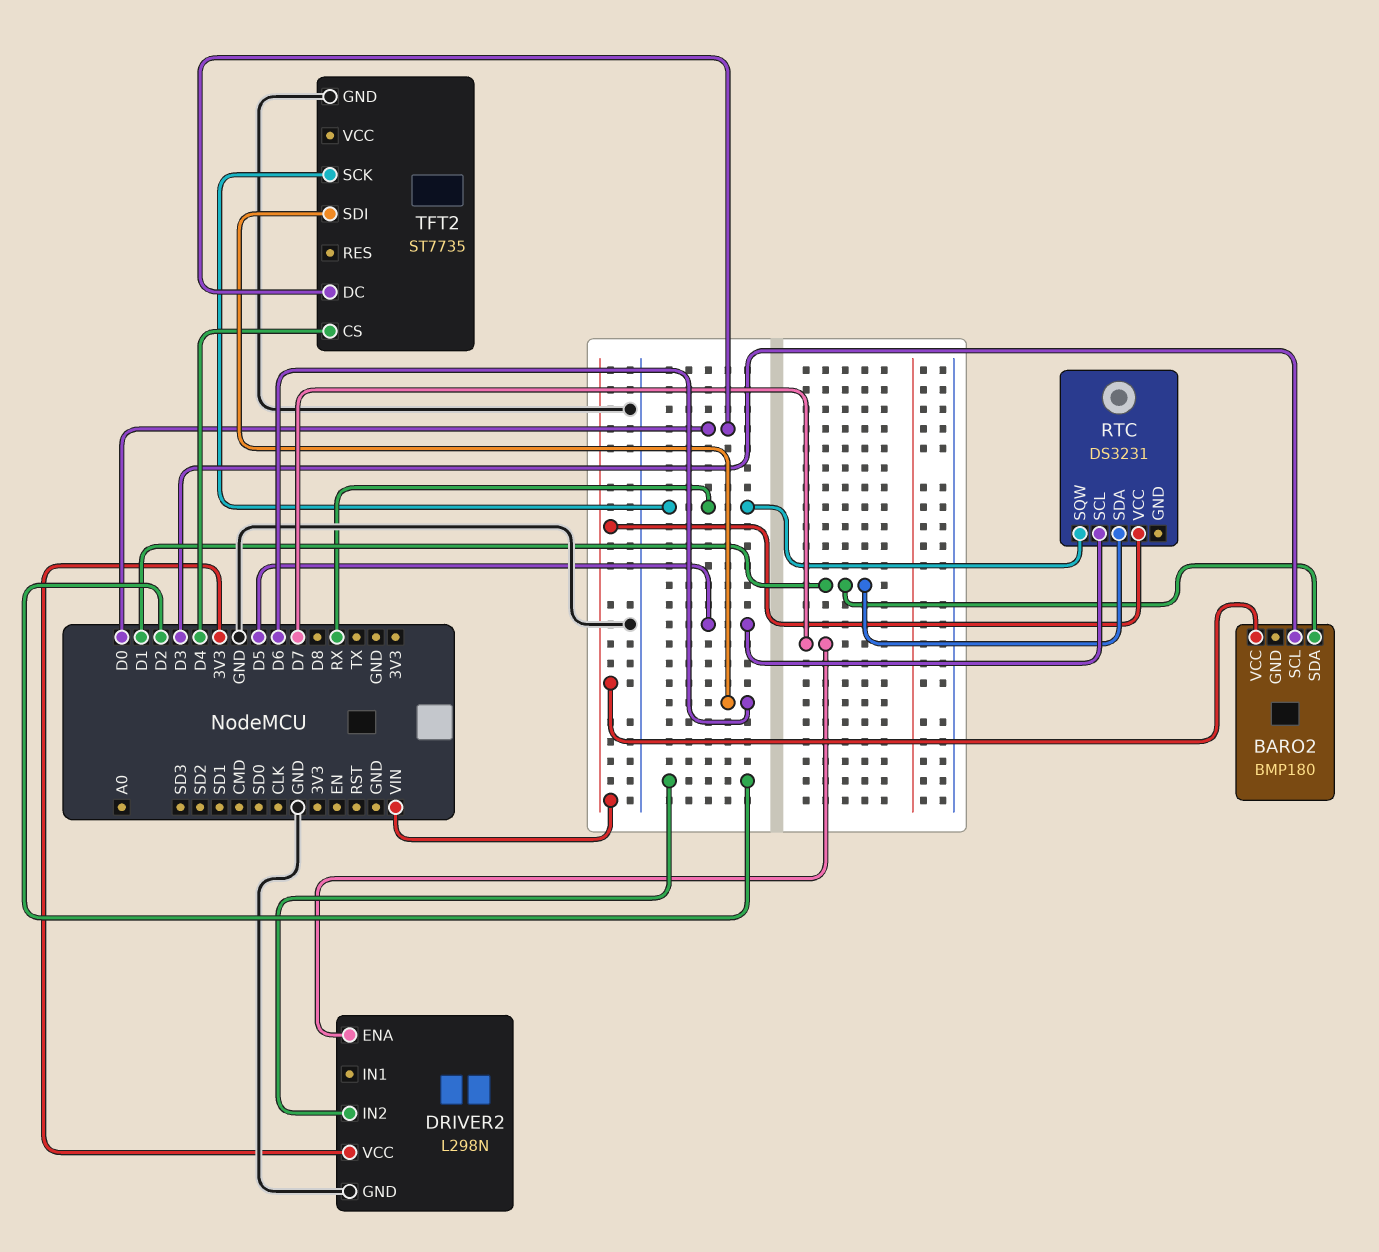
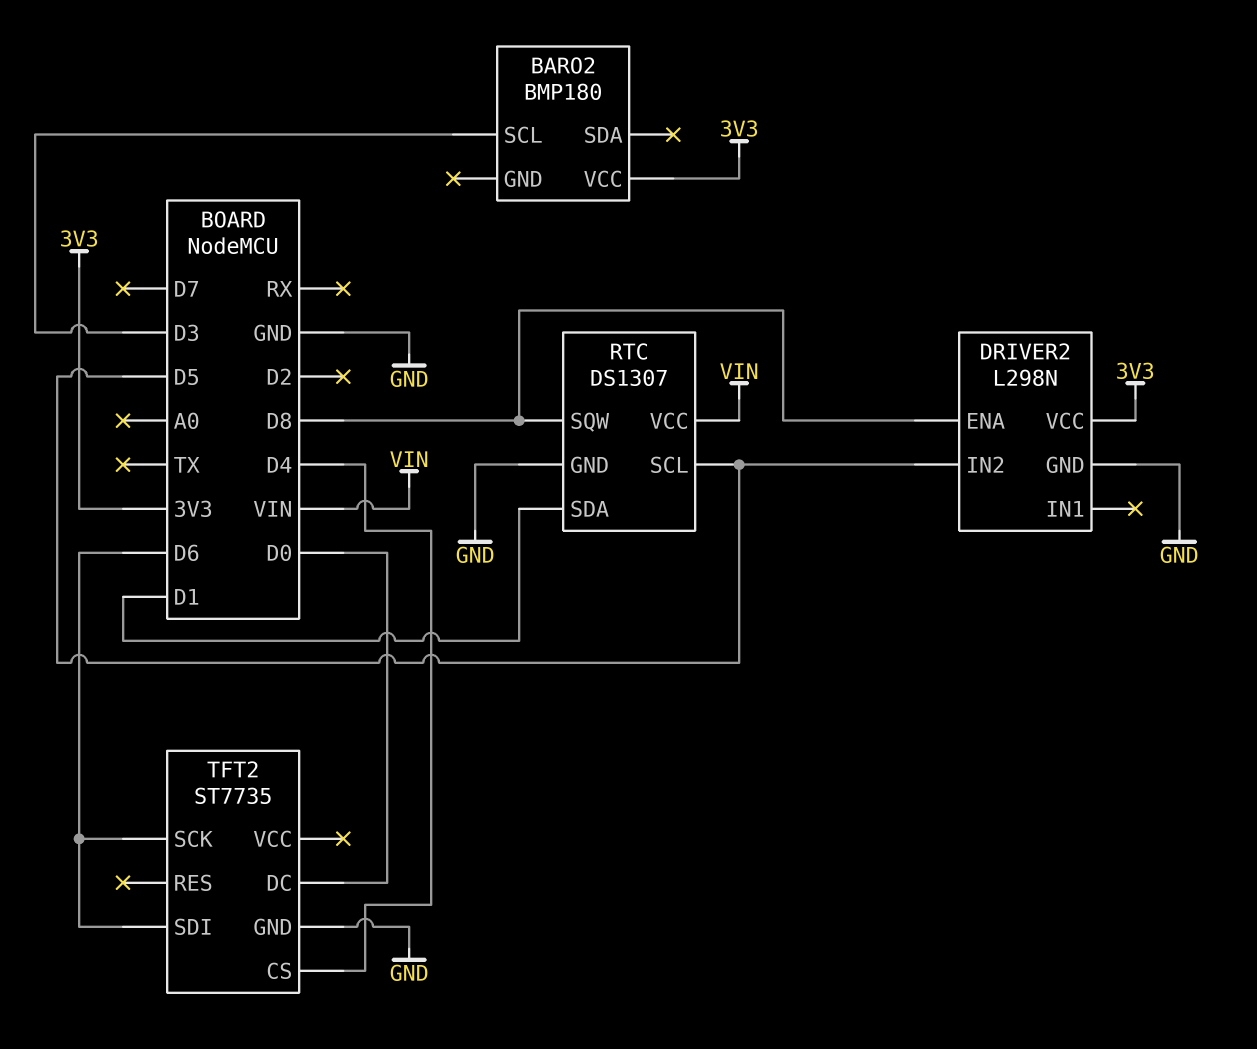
BARO2 pin SDA: D1 -> none
BARO2 pin VCC: VIN -> 3V3
DRIVER2 pin ENA: D7 -> D8
DRIVER2 pin IN2: D2 -> D5
RTC: DS3231 -> DS1307
RTC pin GND: none -> GND
RTC pin SQW: RX -> D8
TFT2 pin SCK: RX -> D6

